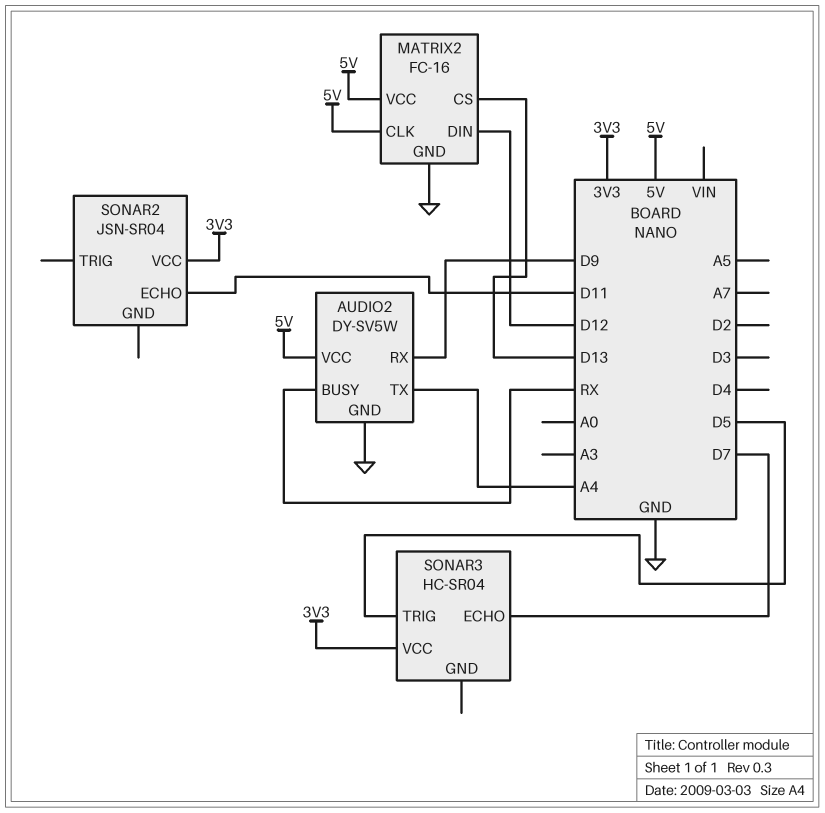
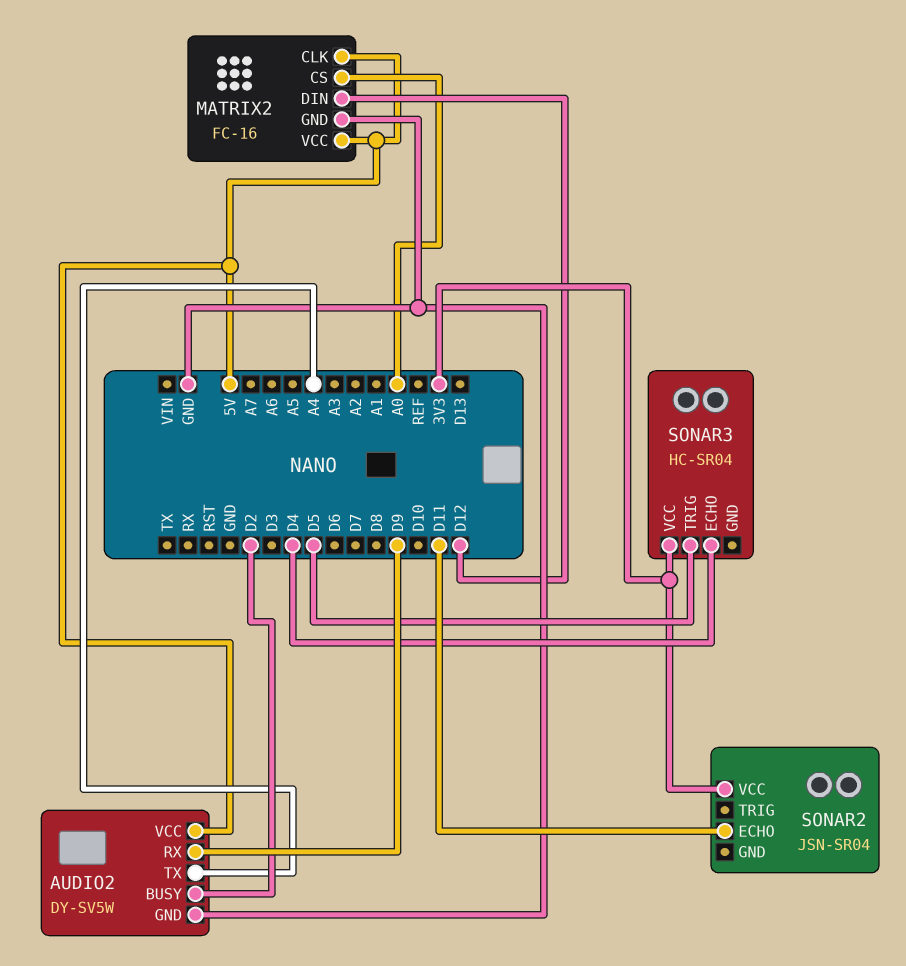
AUDIO2 pin BUSY: RX -> D2
MATRIX2 pin CS: D13 -> A0
SONAR3 pin ECHO: D7 -> D4

